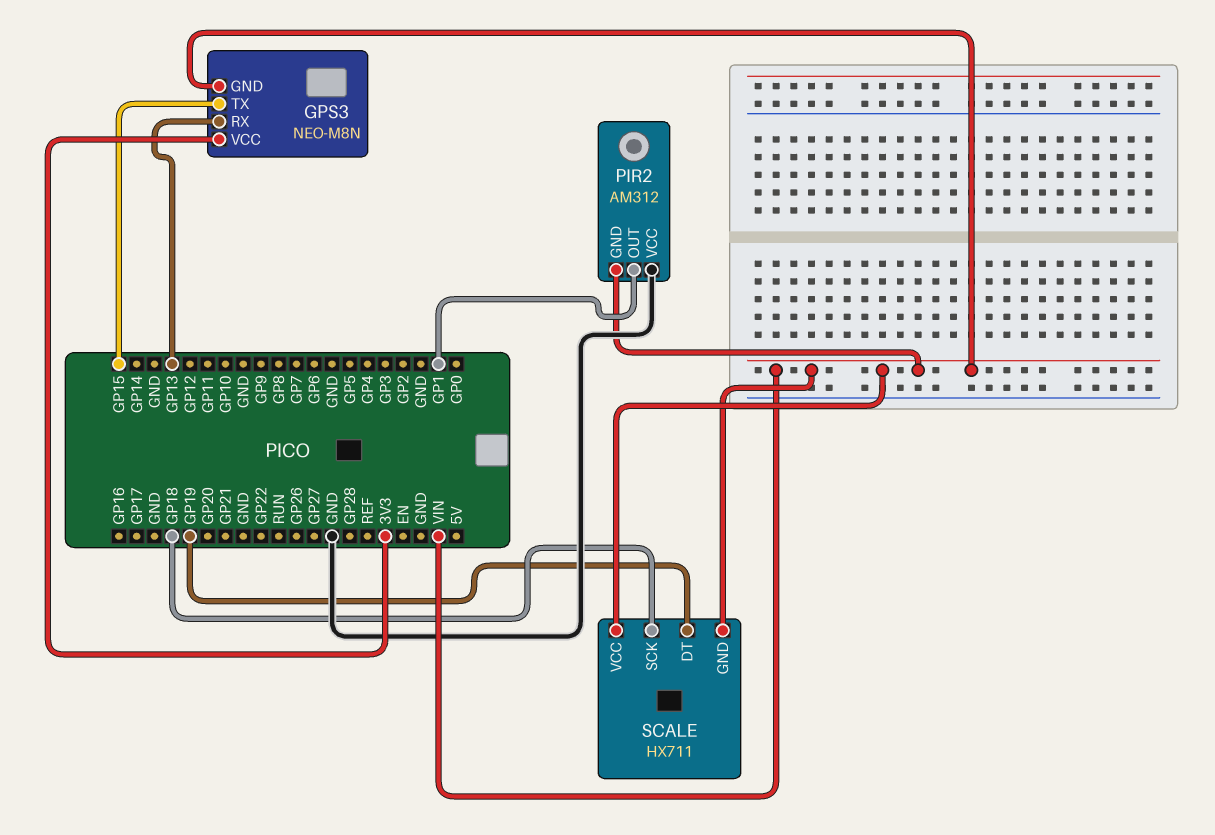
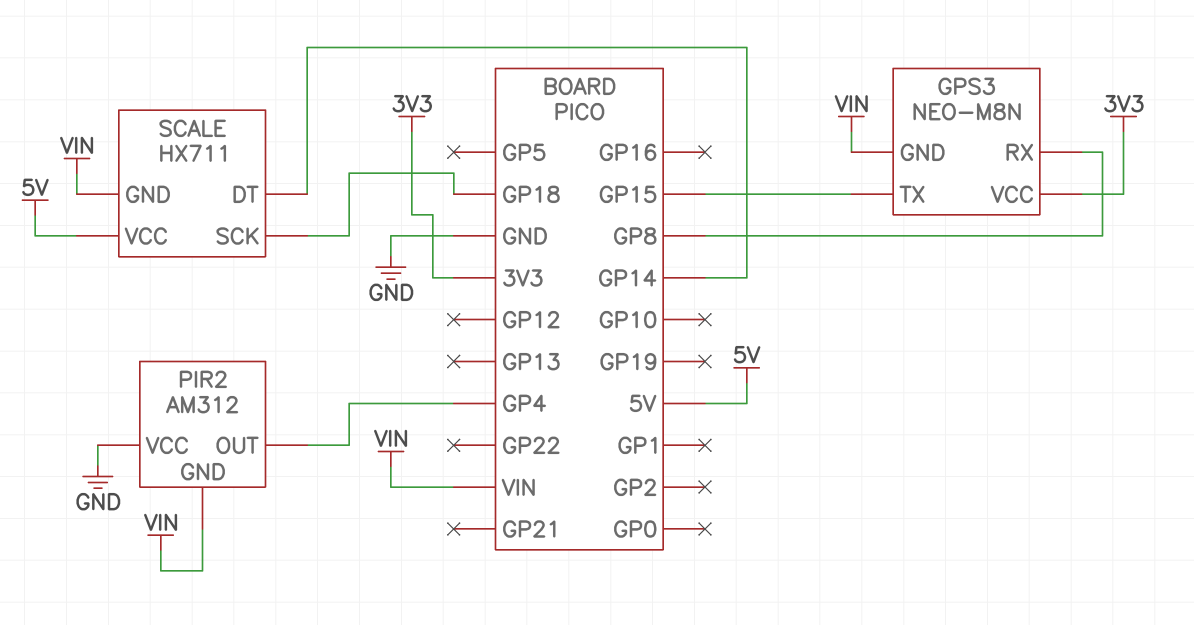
GPS3 pin RX: GP13 -> GP8
PIR2 pin OUT: GP1 -> GP4
SCALE pin DT: GP19 -> GP14
SCALE pin VCC: VIN -> 5V

